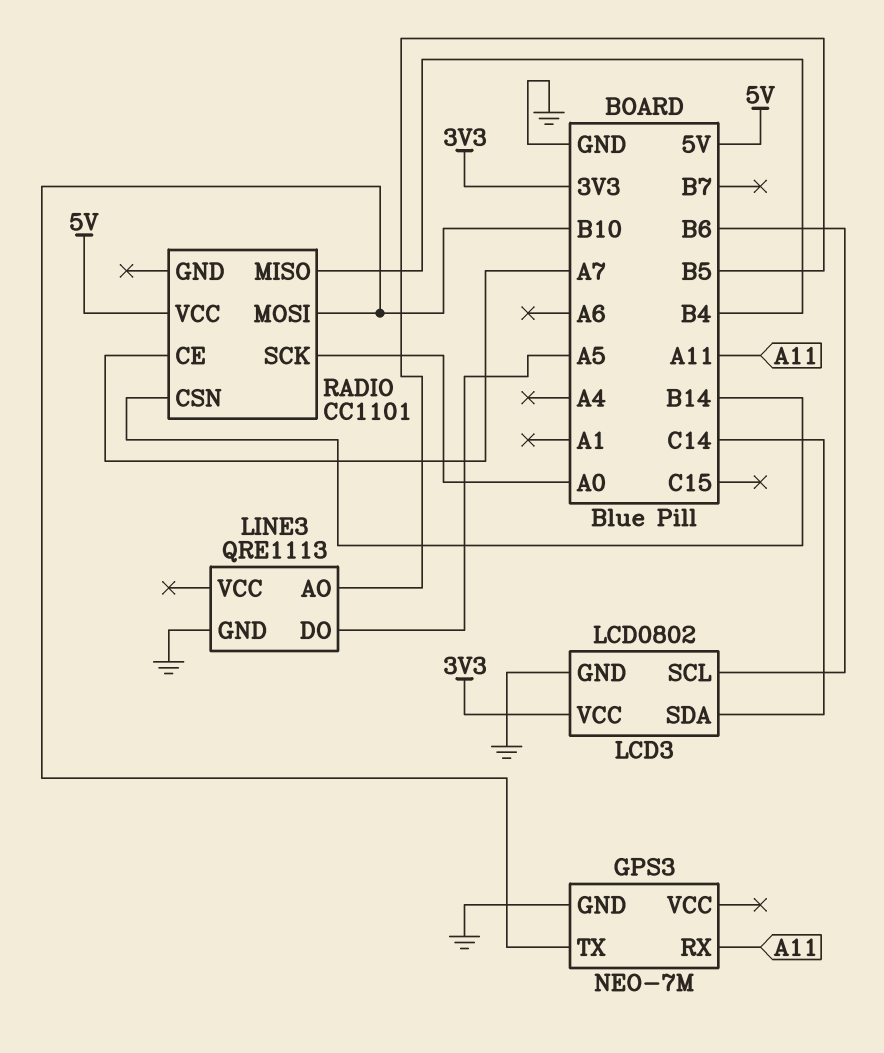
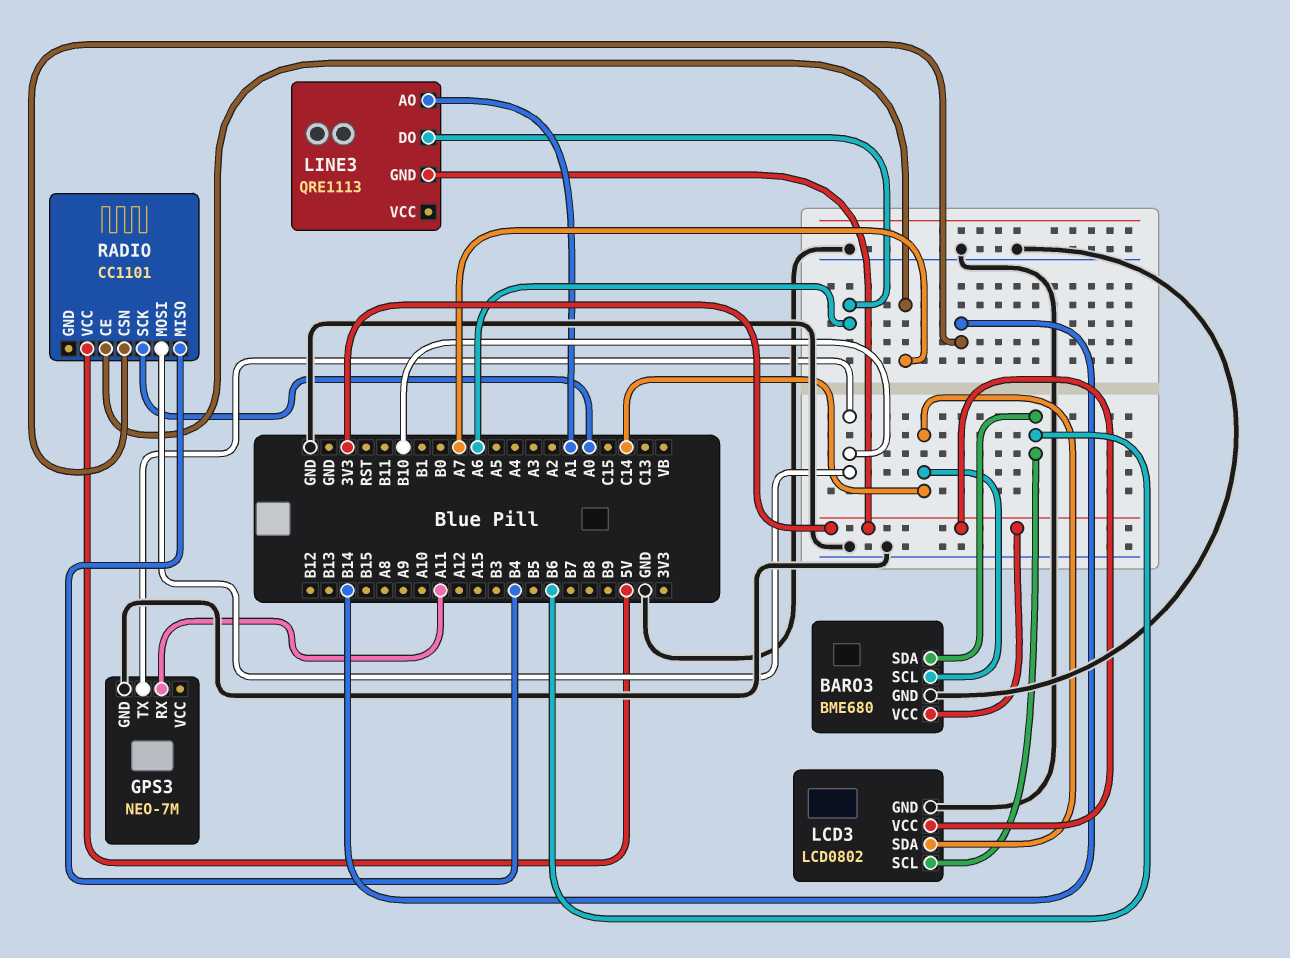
BARO3: none -> BME680
BARO3 pin GND: none -> GND
BARO3 pin SCL: none -> C14
BARO3 pin SDA: none -> B6
BARO3 pin VCC: none -> 3V3
LINE3 pin AO: B5 -> A1
LINE3 pin DO: A5 -> A6
LINE3 pin GND: GND -> 3V3

